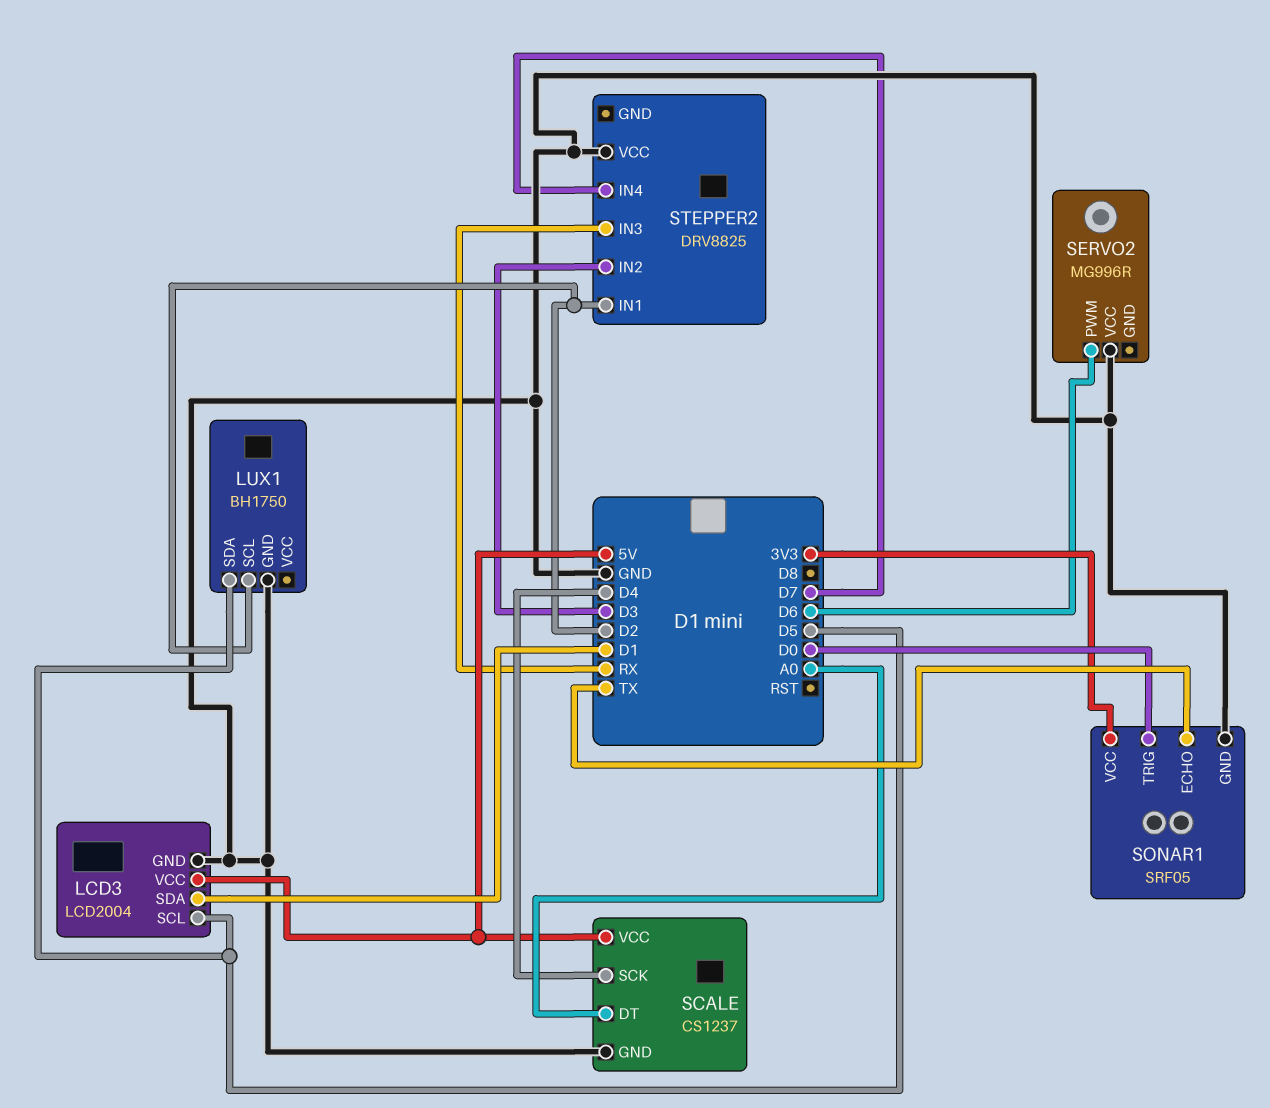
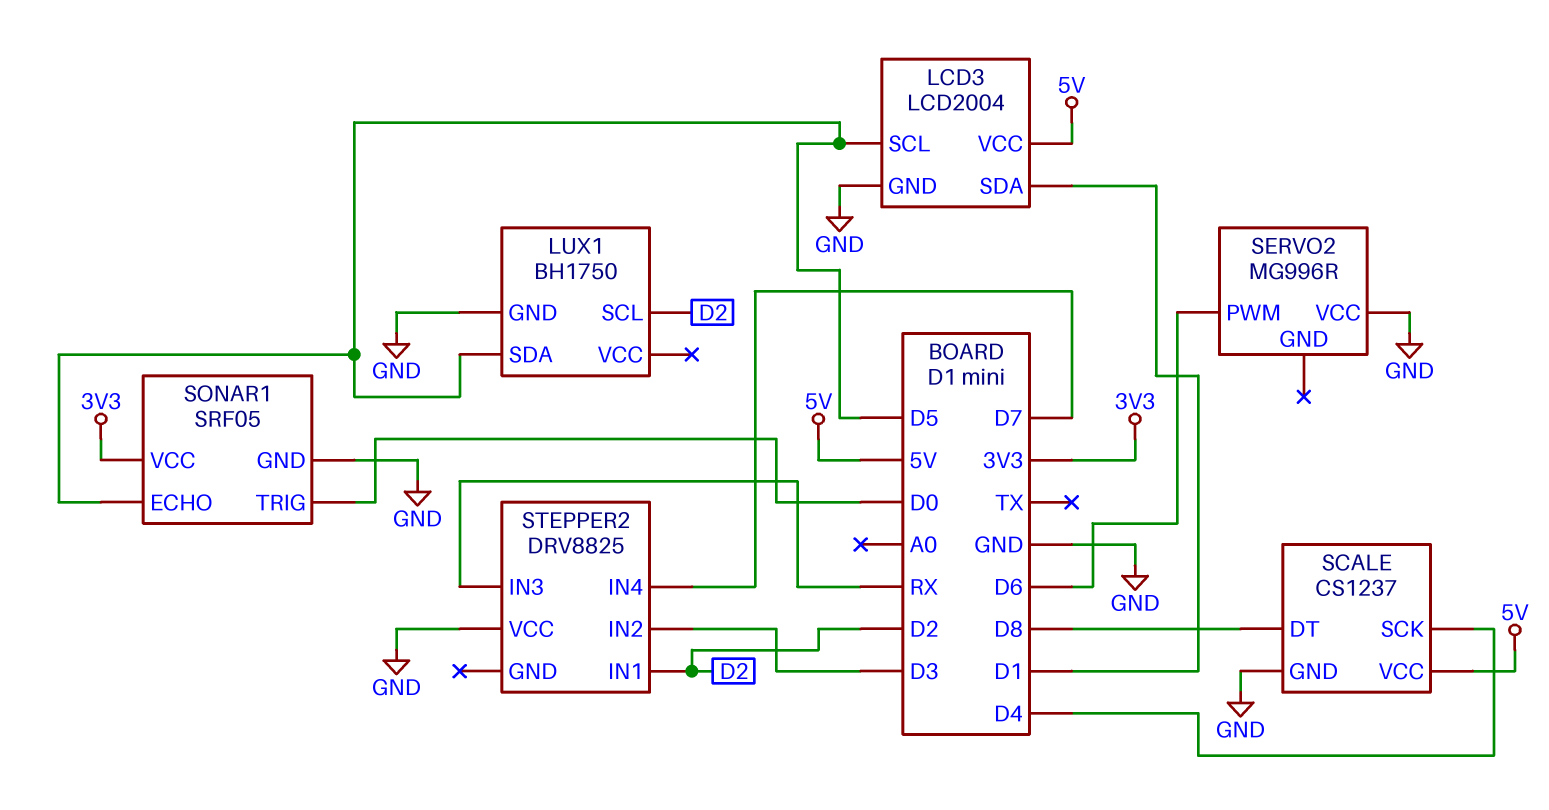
SCALE pin DT: A0 -> D8
SONAR1 pin ECHO: TX -> D5

